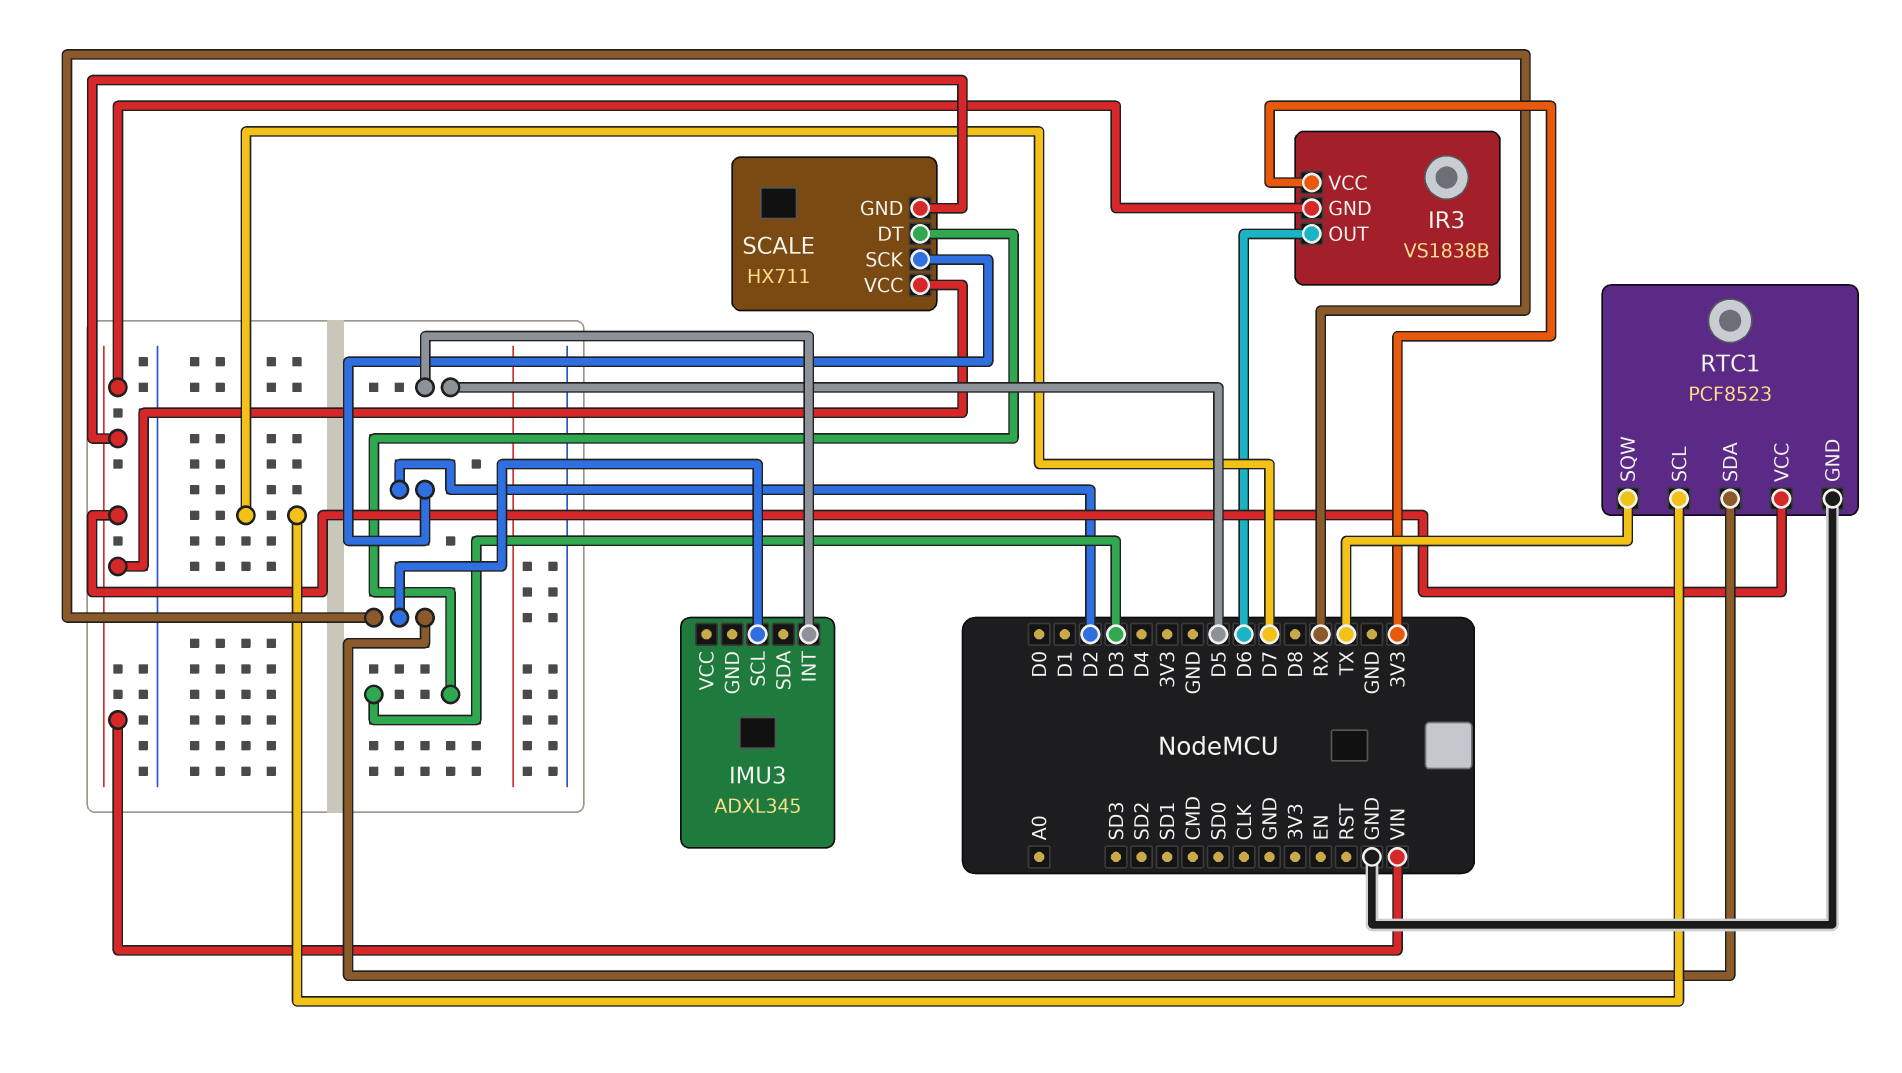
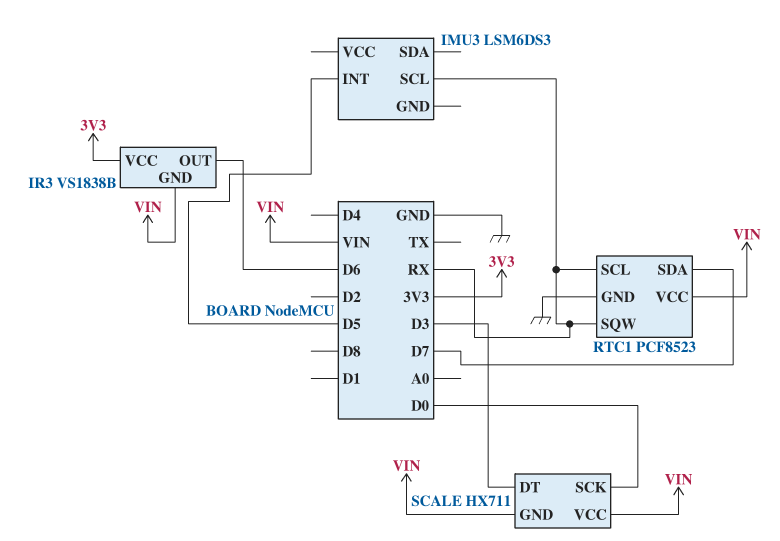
IMU3: ADXL345 -> LSM6DS3
RTC1 pin SCL: D7 -> RX
RTC1 pin SDA: RX -> D7
RTC1 pin SQW: TX -> RX
SCALE pin SCK: D2 -> D0

